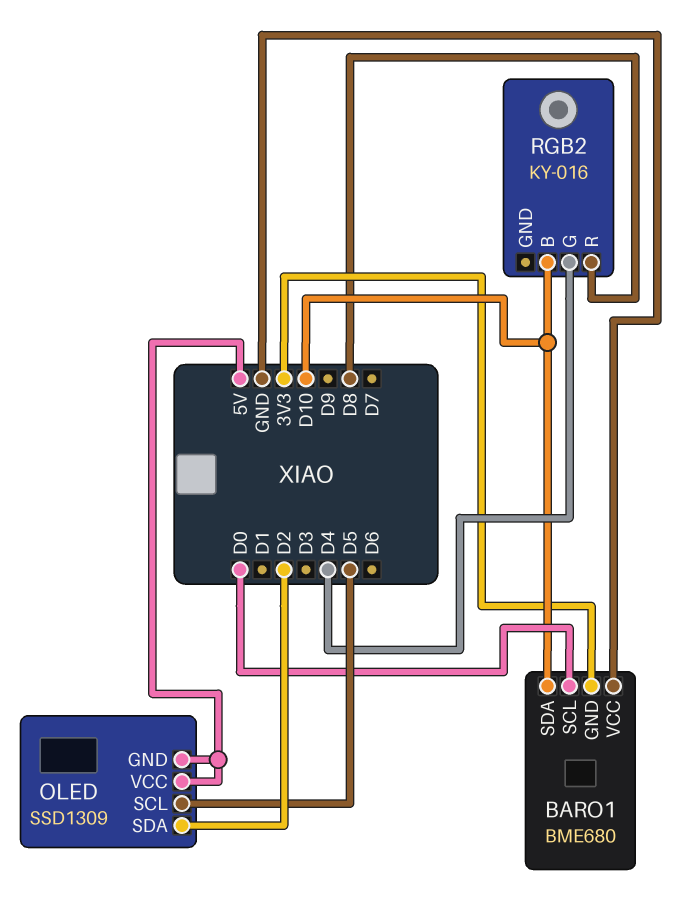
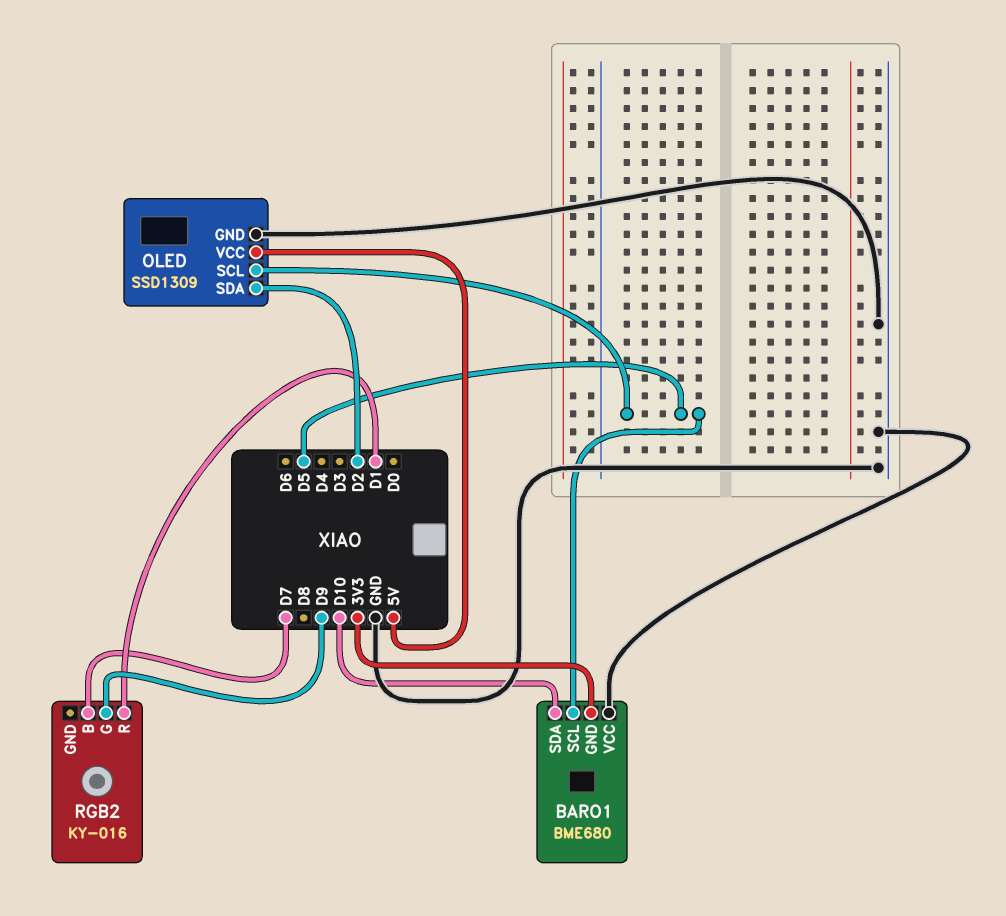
BARO1 pin SCL: D0 -> D5
OLED pin GND: 5V -> GND
RGB2 pin B: D10 -> D7
RGB2 pin G: D4 -> D9
RGB2 pin R: D8 -> D1

